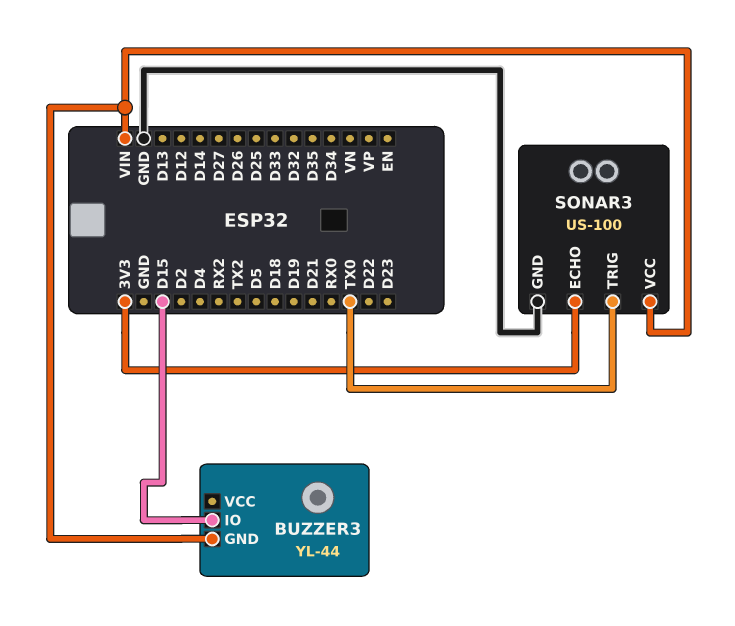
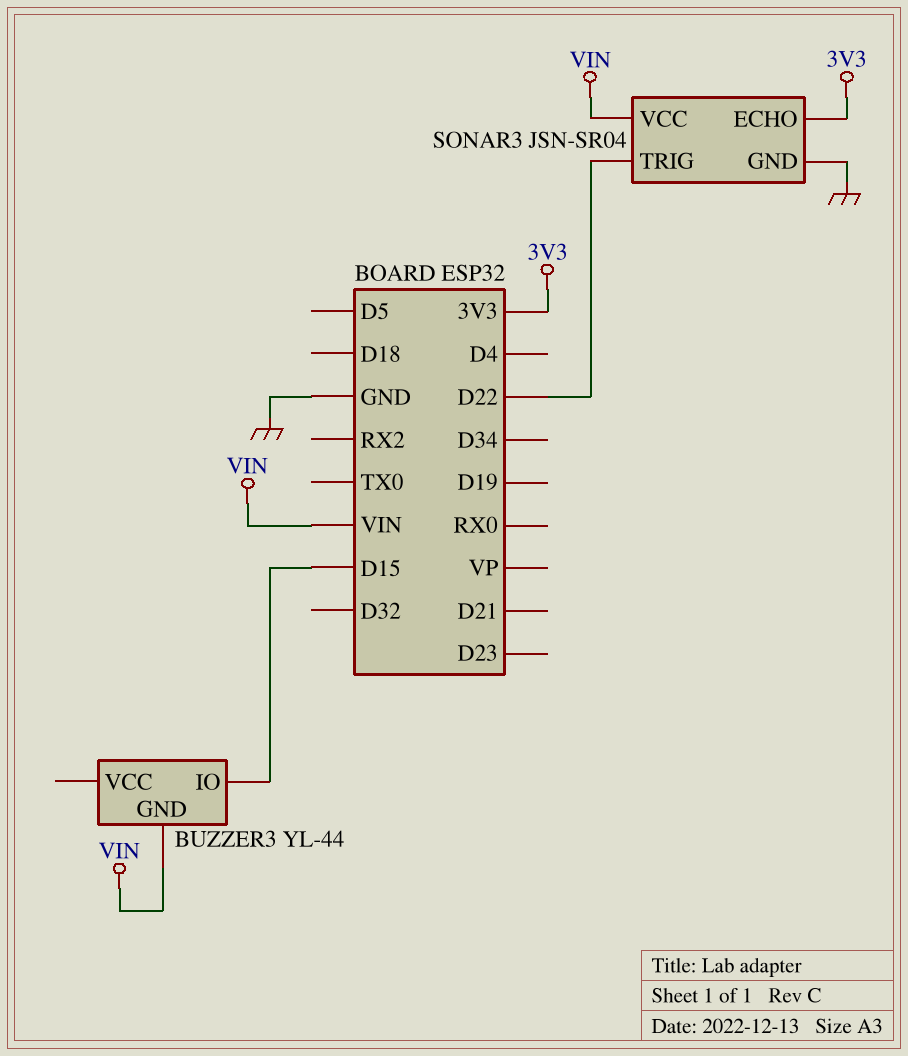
SONAR3: US-100 -> JSN-SR04
SONAR3 pin TRIG: TX0 -> D22

